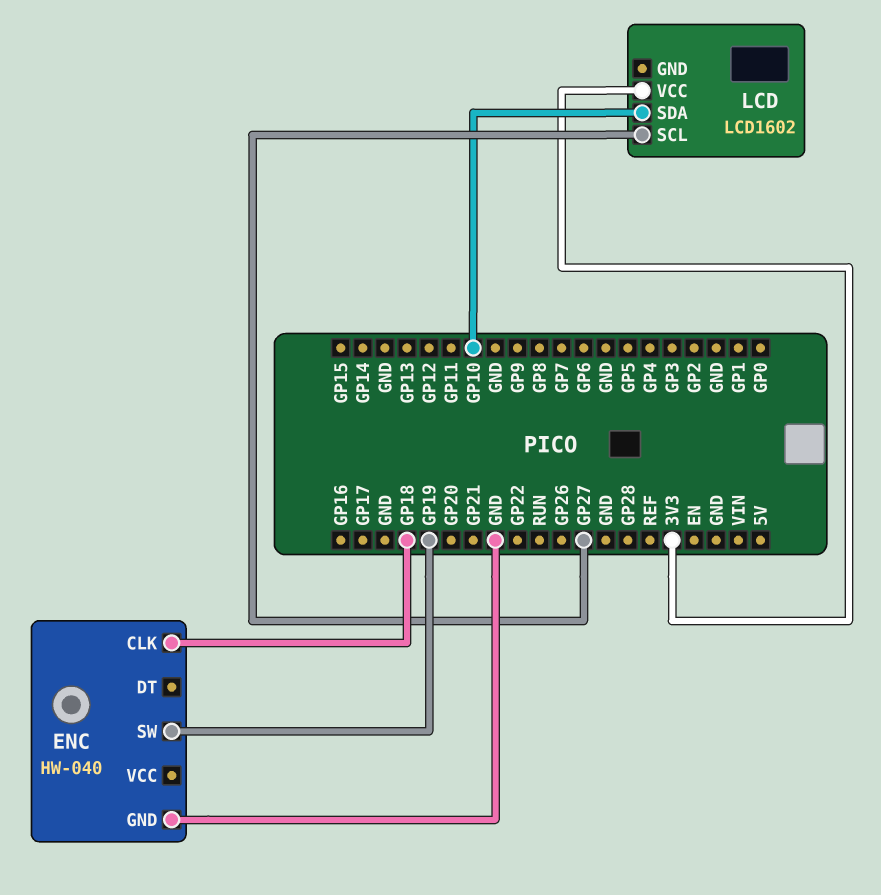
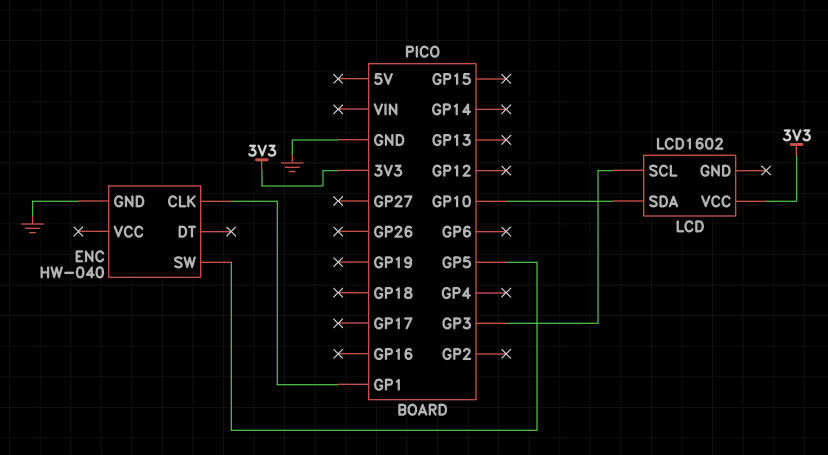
ENC pin CLK: GP18 -> GP1
ENC pin SW: GP19 -> GP5
LCD pin SCL: GP27 -> GP3

